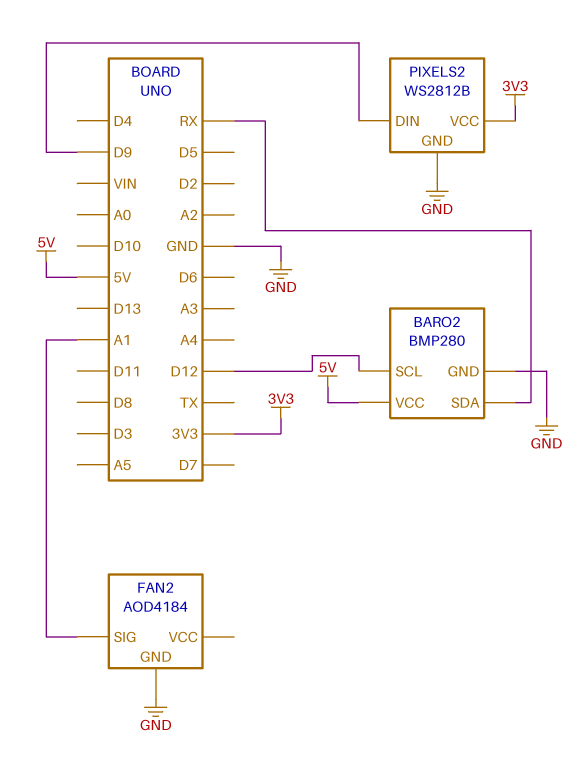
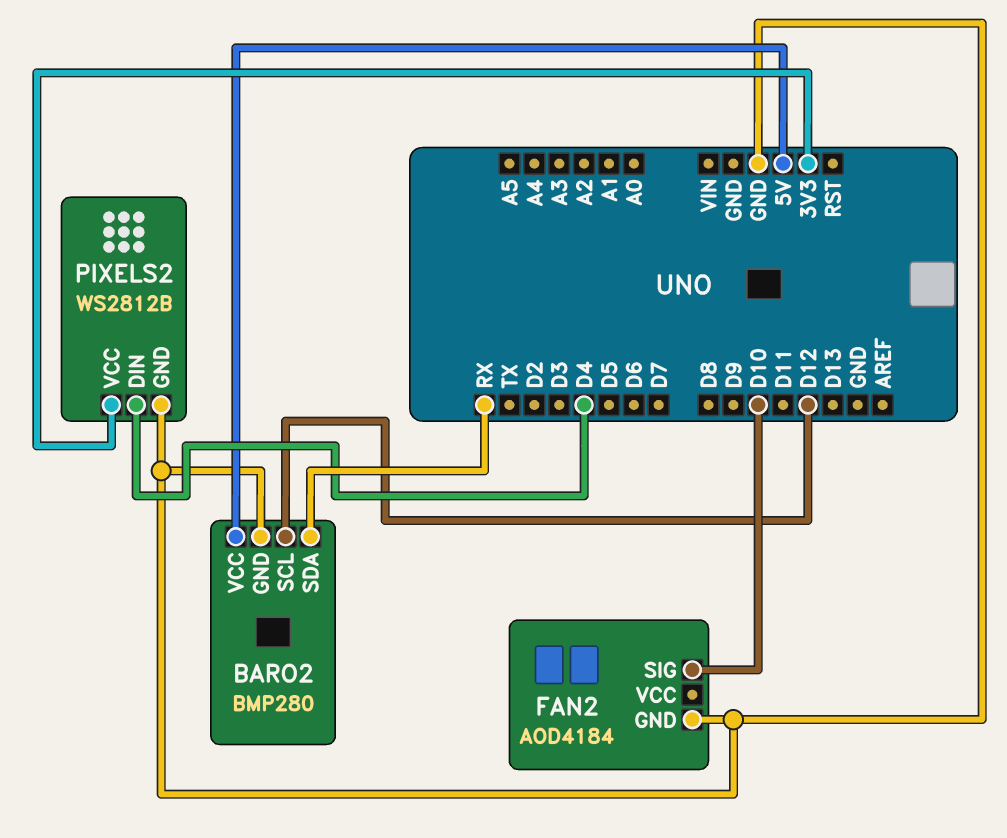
FAN2 pin SIG: A1 -> D10
PIXELS2 pin DIN: D9 -> D4

